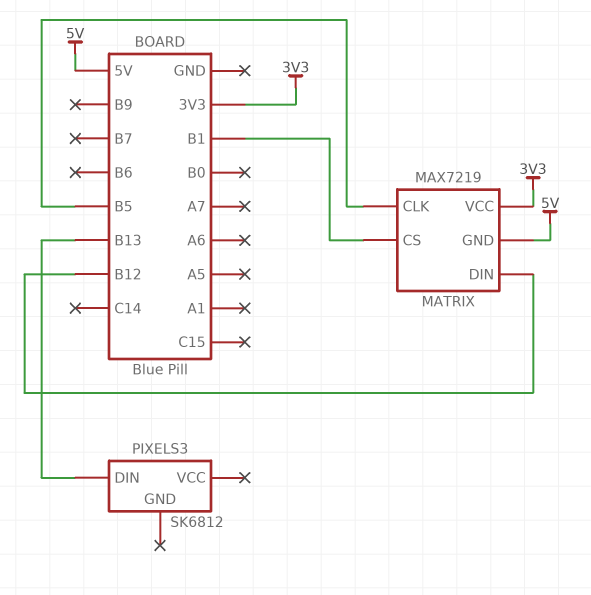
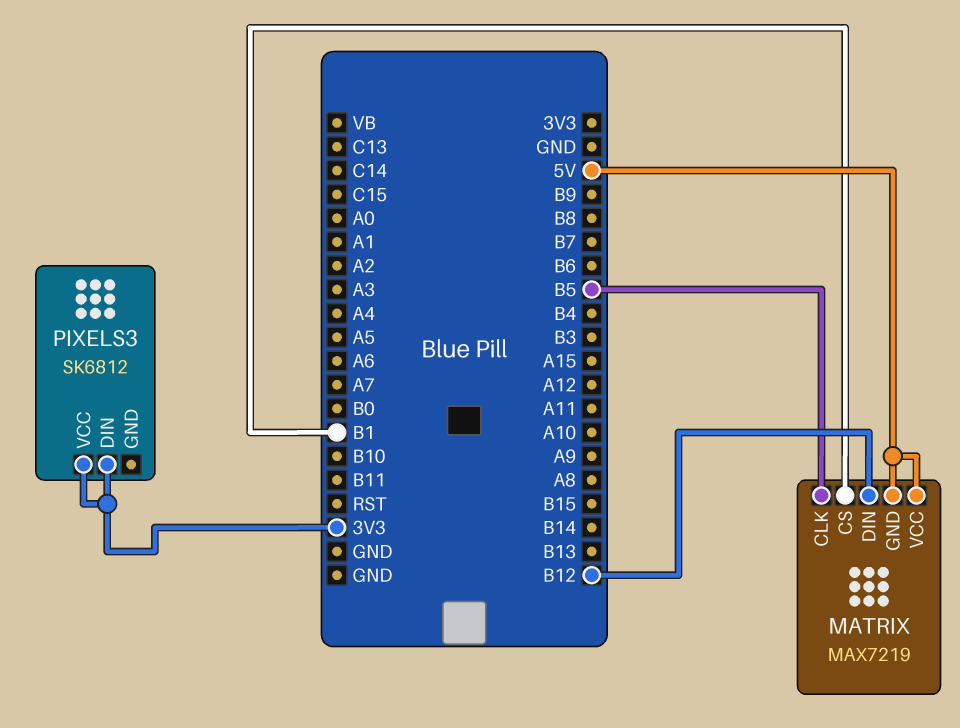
MATRIX pin VCC: 3V3 -> 5V
PIXELS3 pin DIN: B13 -> 3V3
PIXELS3 pin VCC: none -> 3V3

